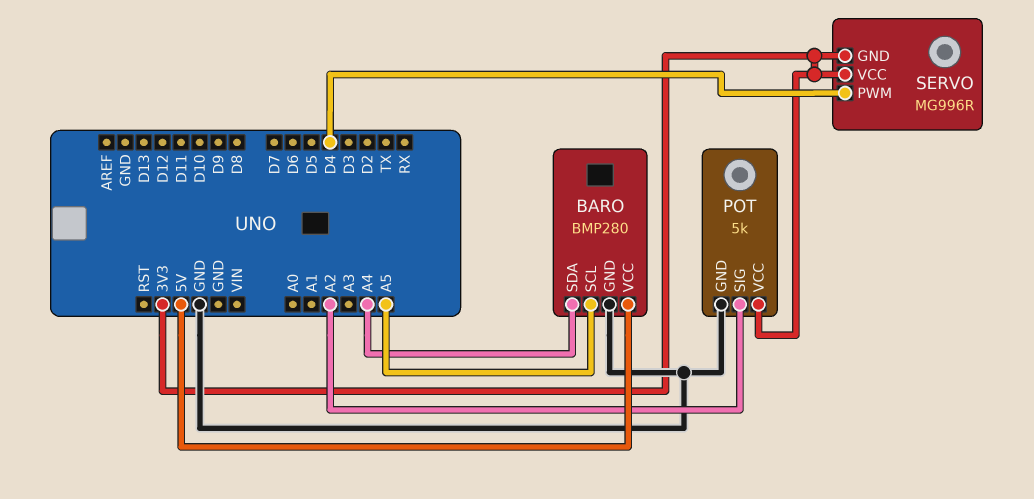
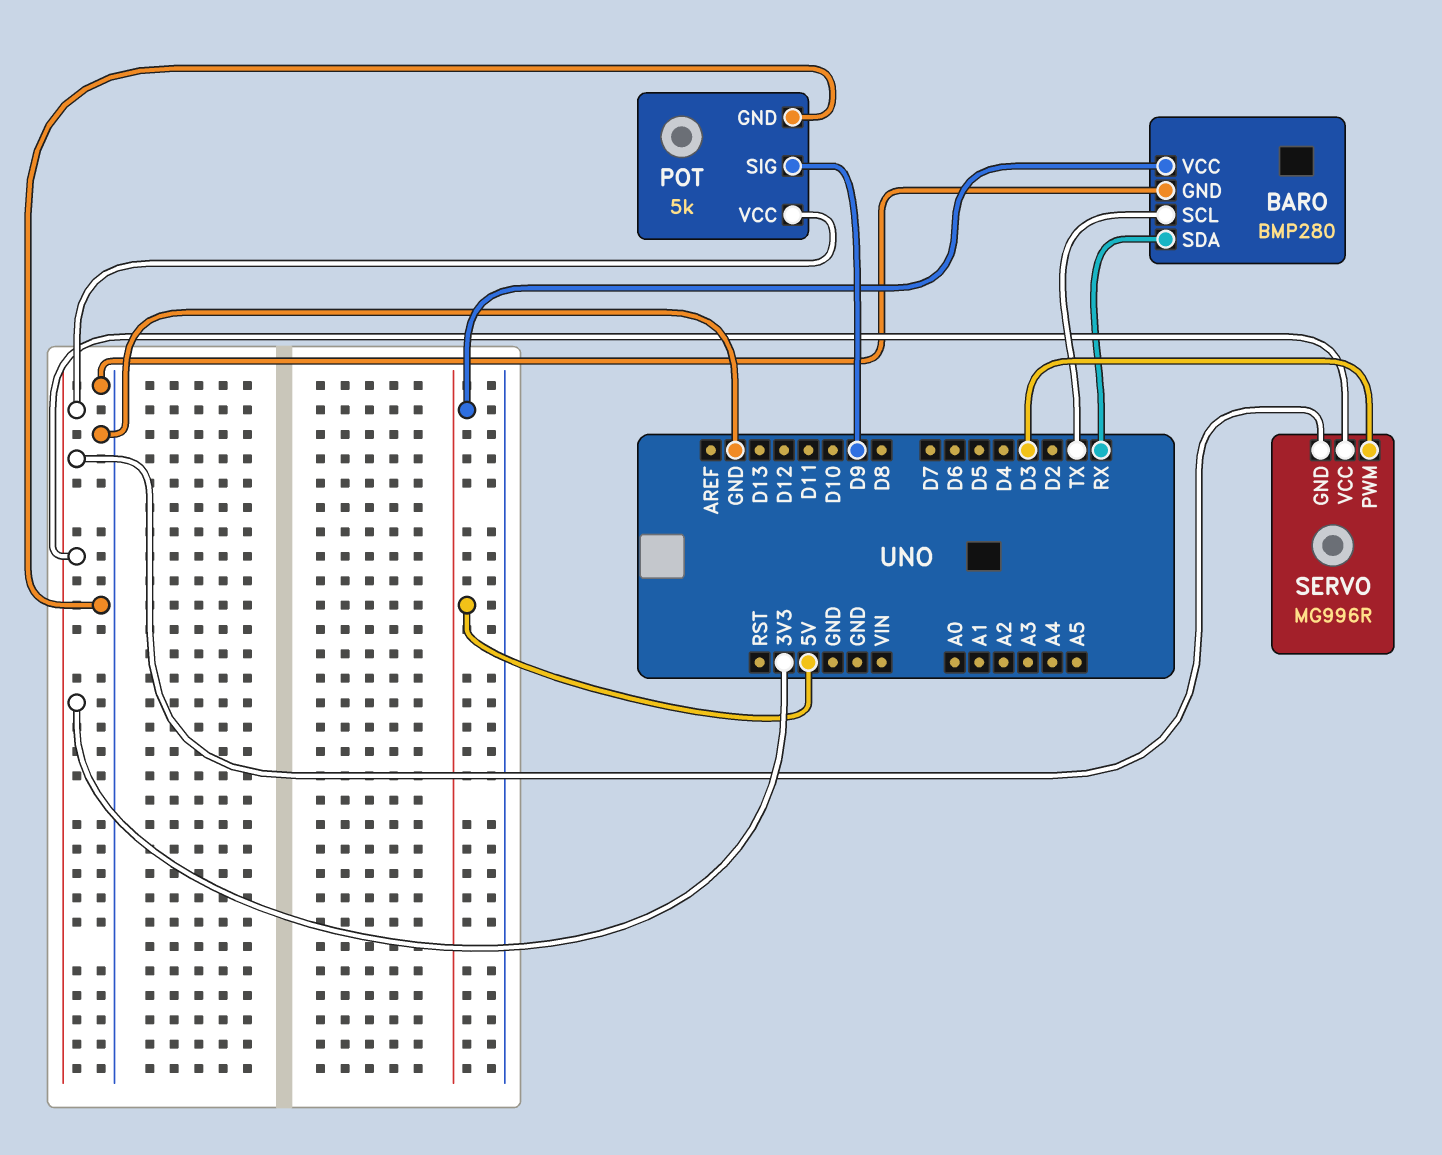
BARO pin SCL: A5 -> TX
BARO pin SDA: A4 -> RX
POT pin SIG: A2 -> D9
SERVO pin PWM: D4 -> D3

